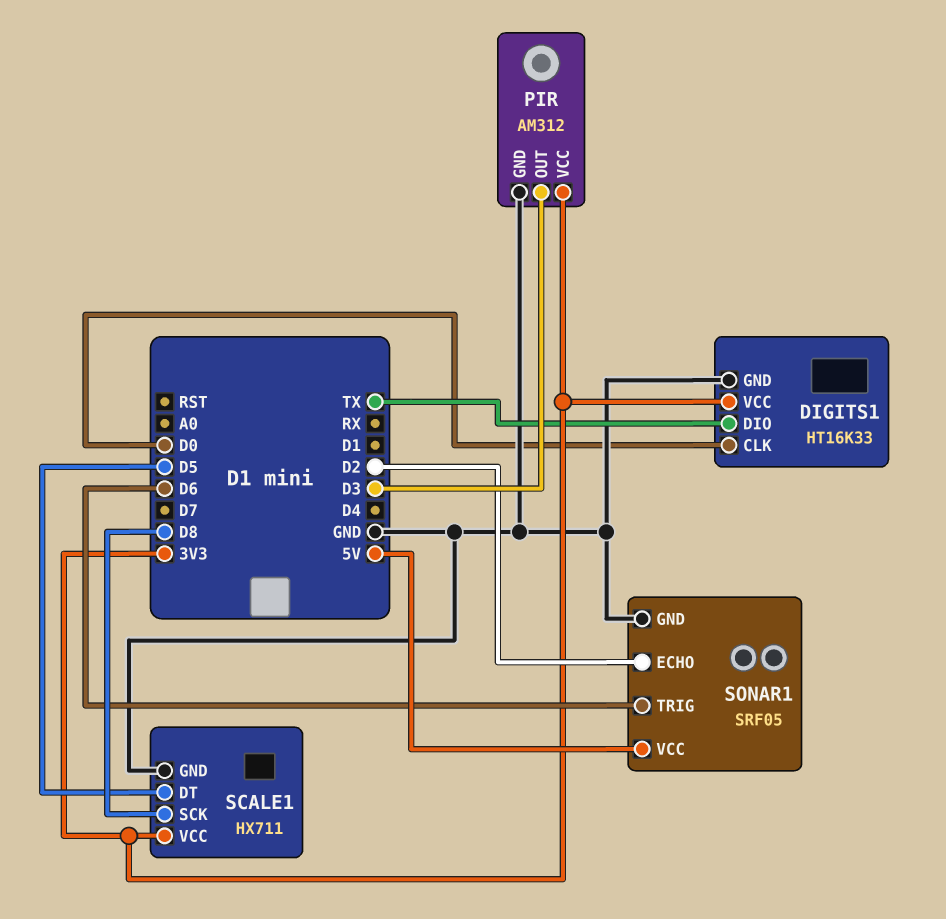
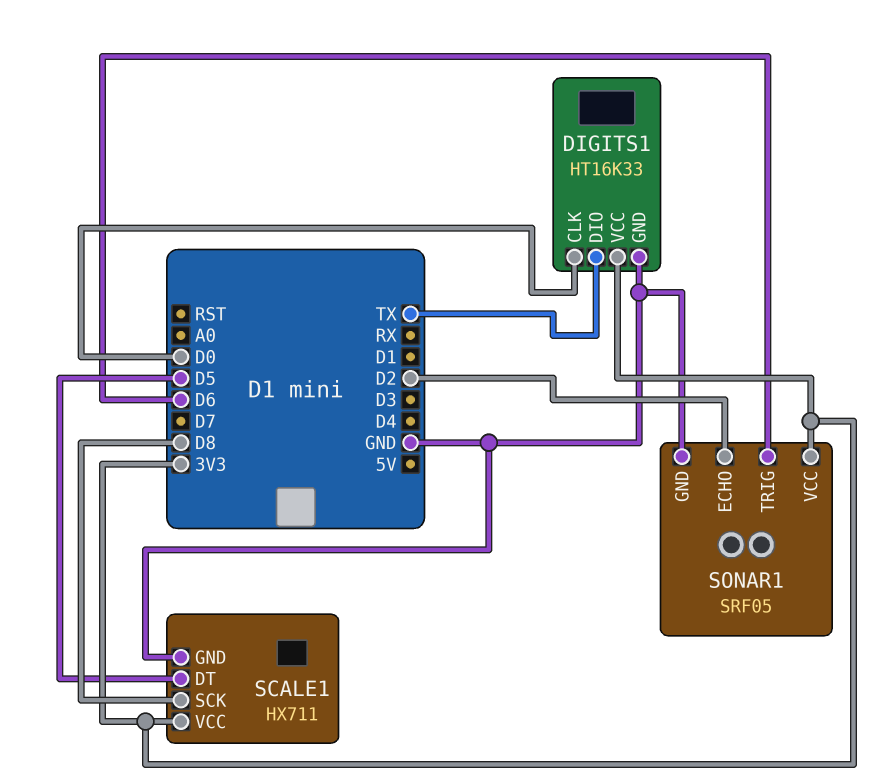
PIR: AM312 -> none
PIR pin GND: GND -> none
PIR pin OUT: D3 -> none
PIR pin VCC: 3V3 -> none
SONAR1 pin VCC: 5V -> 3V3

